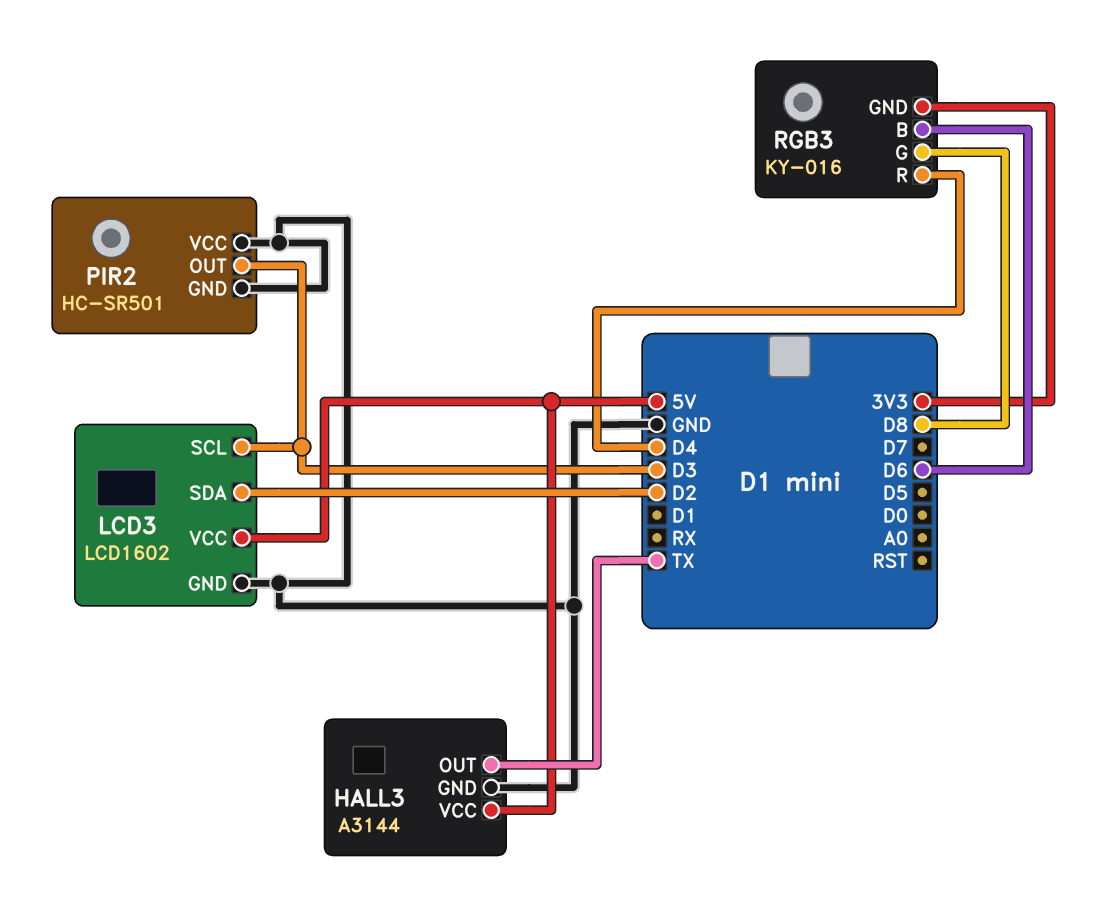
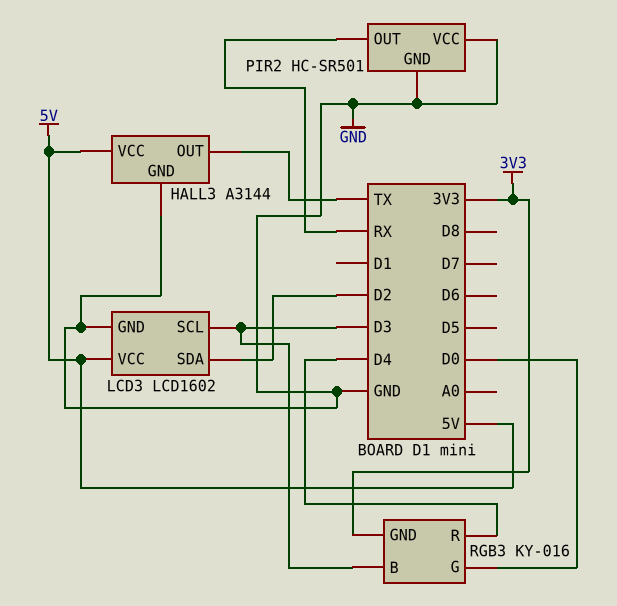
PIR2 pin OUT: D3 -> RX
RGB3 pin B: D6 -> D3
RGB3 pin G: D8 -> D0

